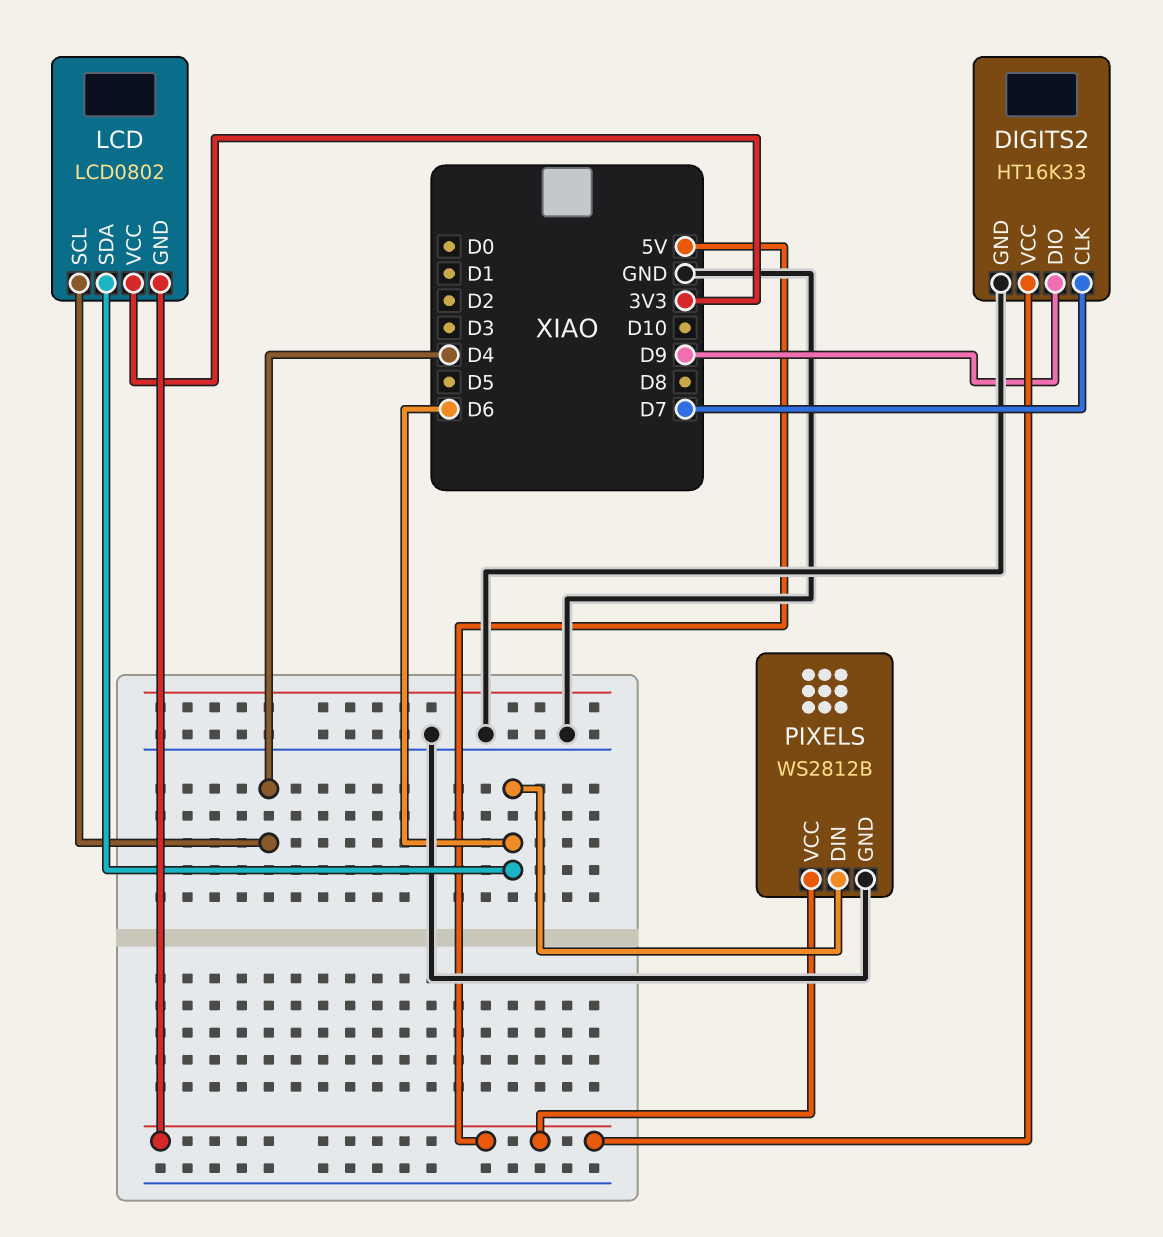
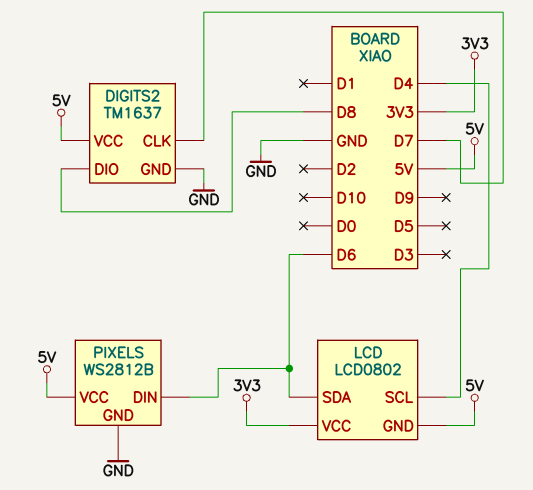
DIGITS2: HT16K33 -> TM1637
DIGITS2 pin DIO: D9 -> D8

